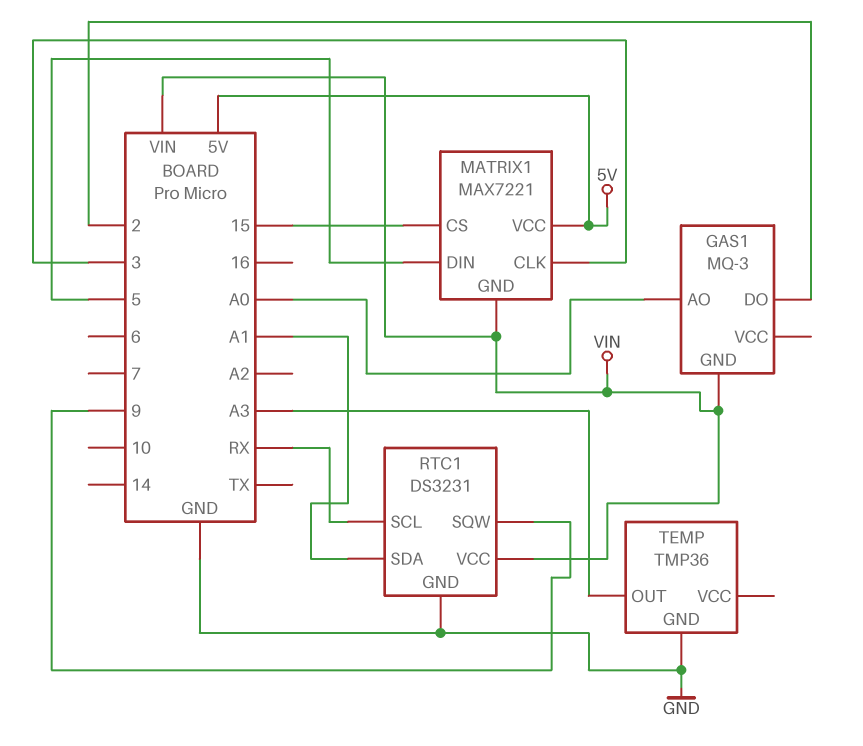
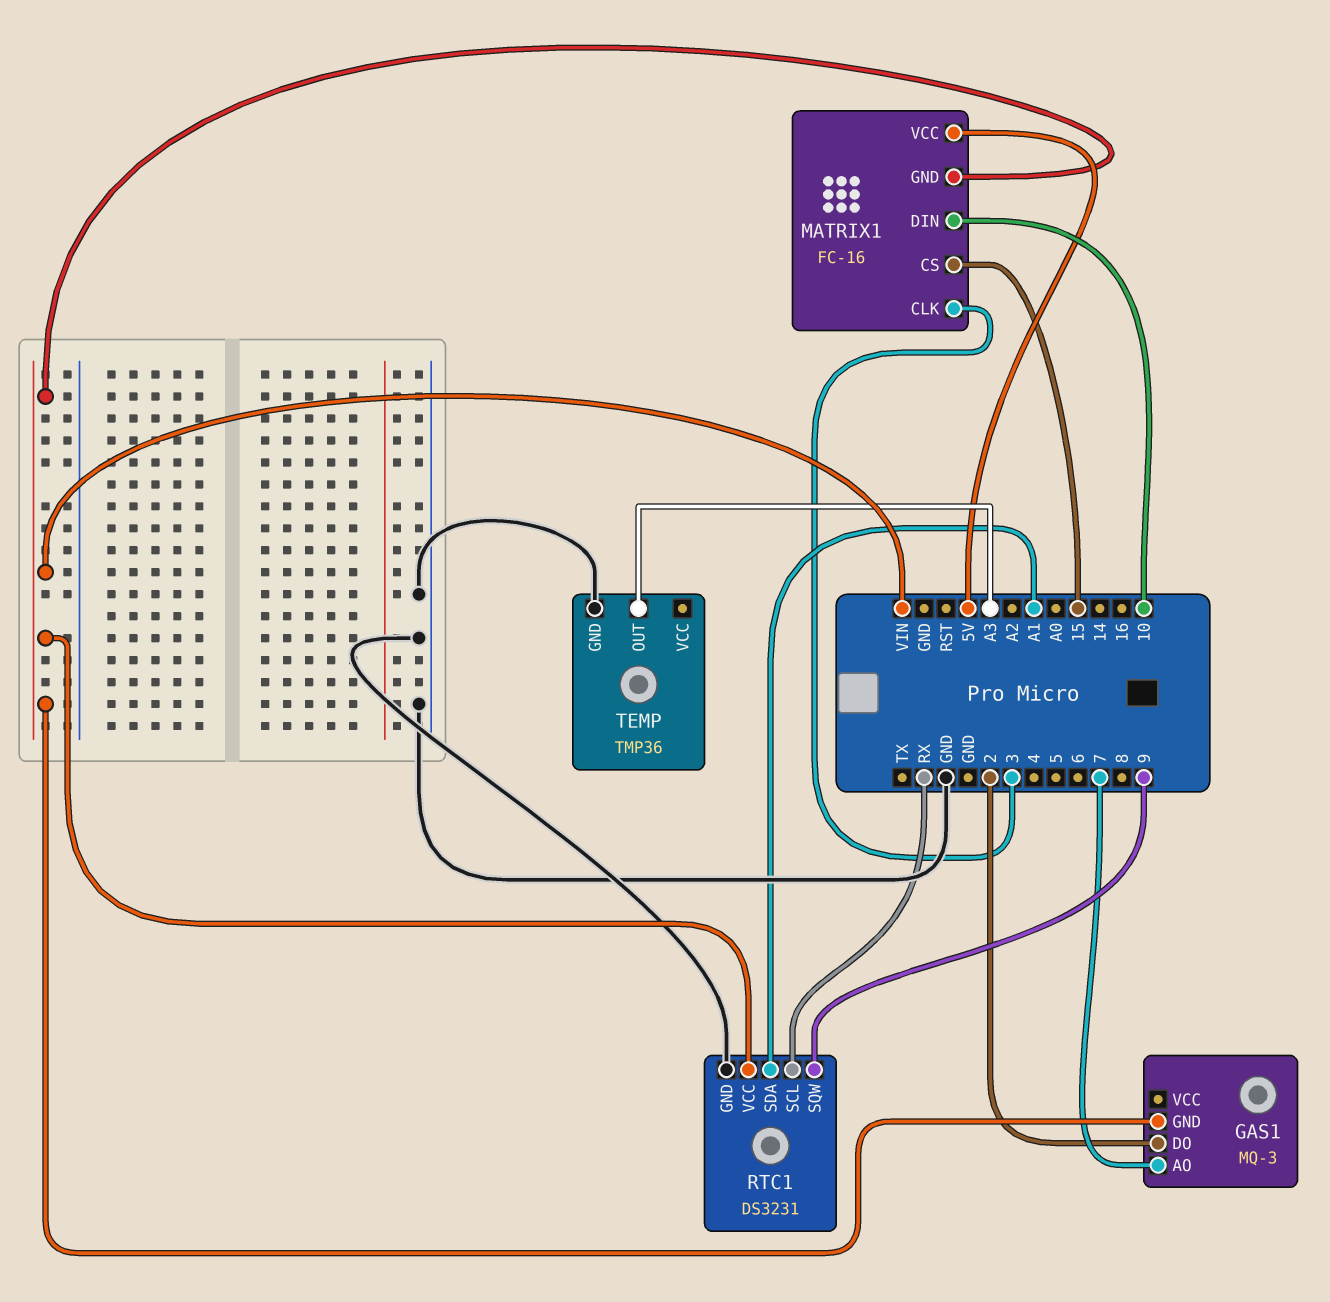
GAS1 pin AO: A0 -> 7
MATRIX1: MAX7221 -> FC-16
MATRIX1 pin DIN: 5 -> 10

